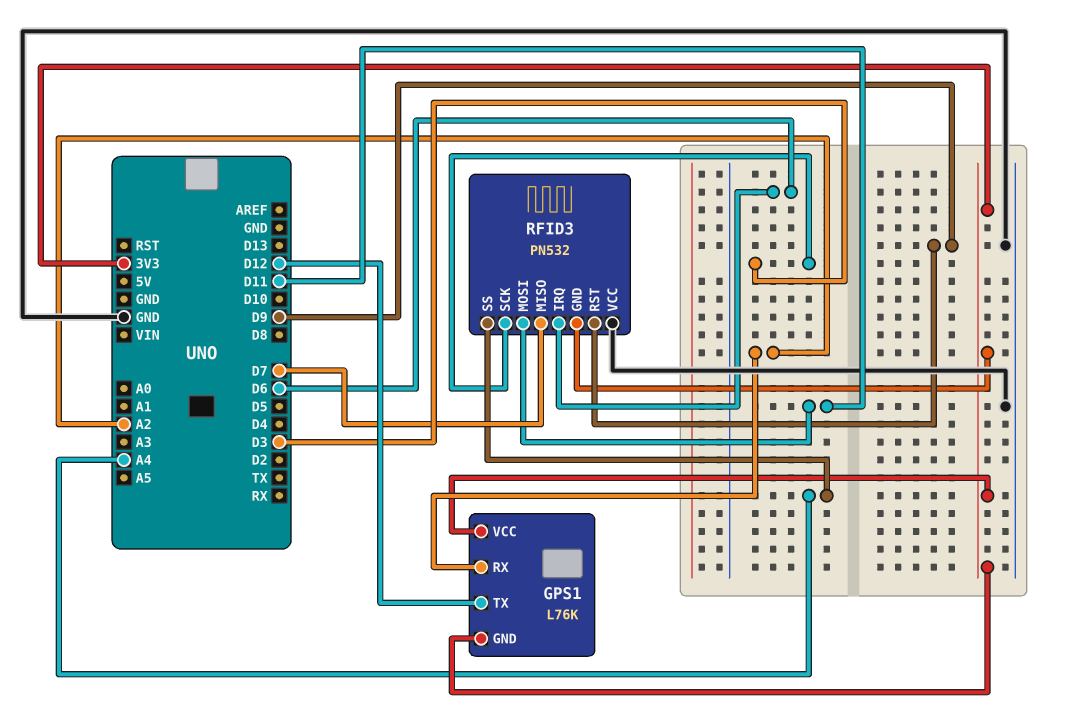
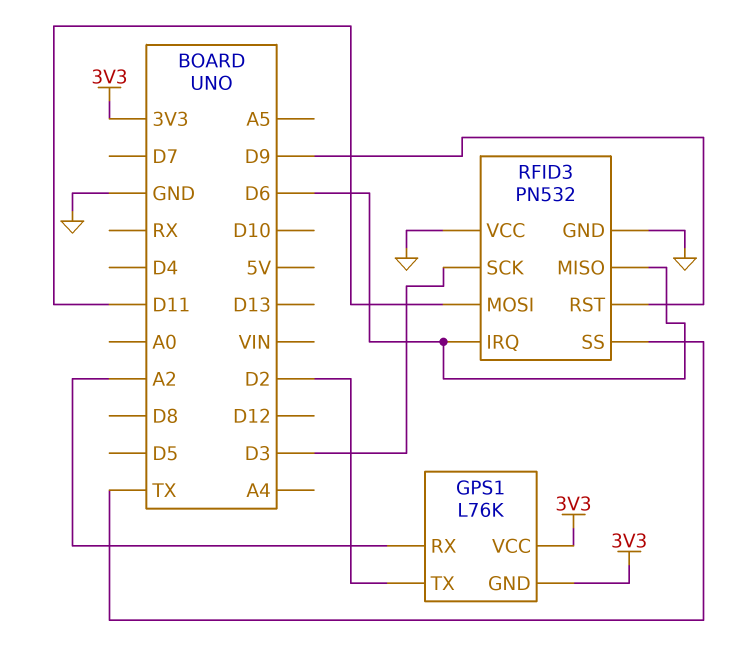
GPS1 pin TX: D12 -> D2
RFID3 pin GND: 3V3 -> GND
RFID3 pin MISO: D7 -> D6
RFID3 pin SS: A4 -> TX

